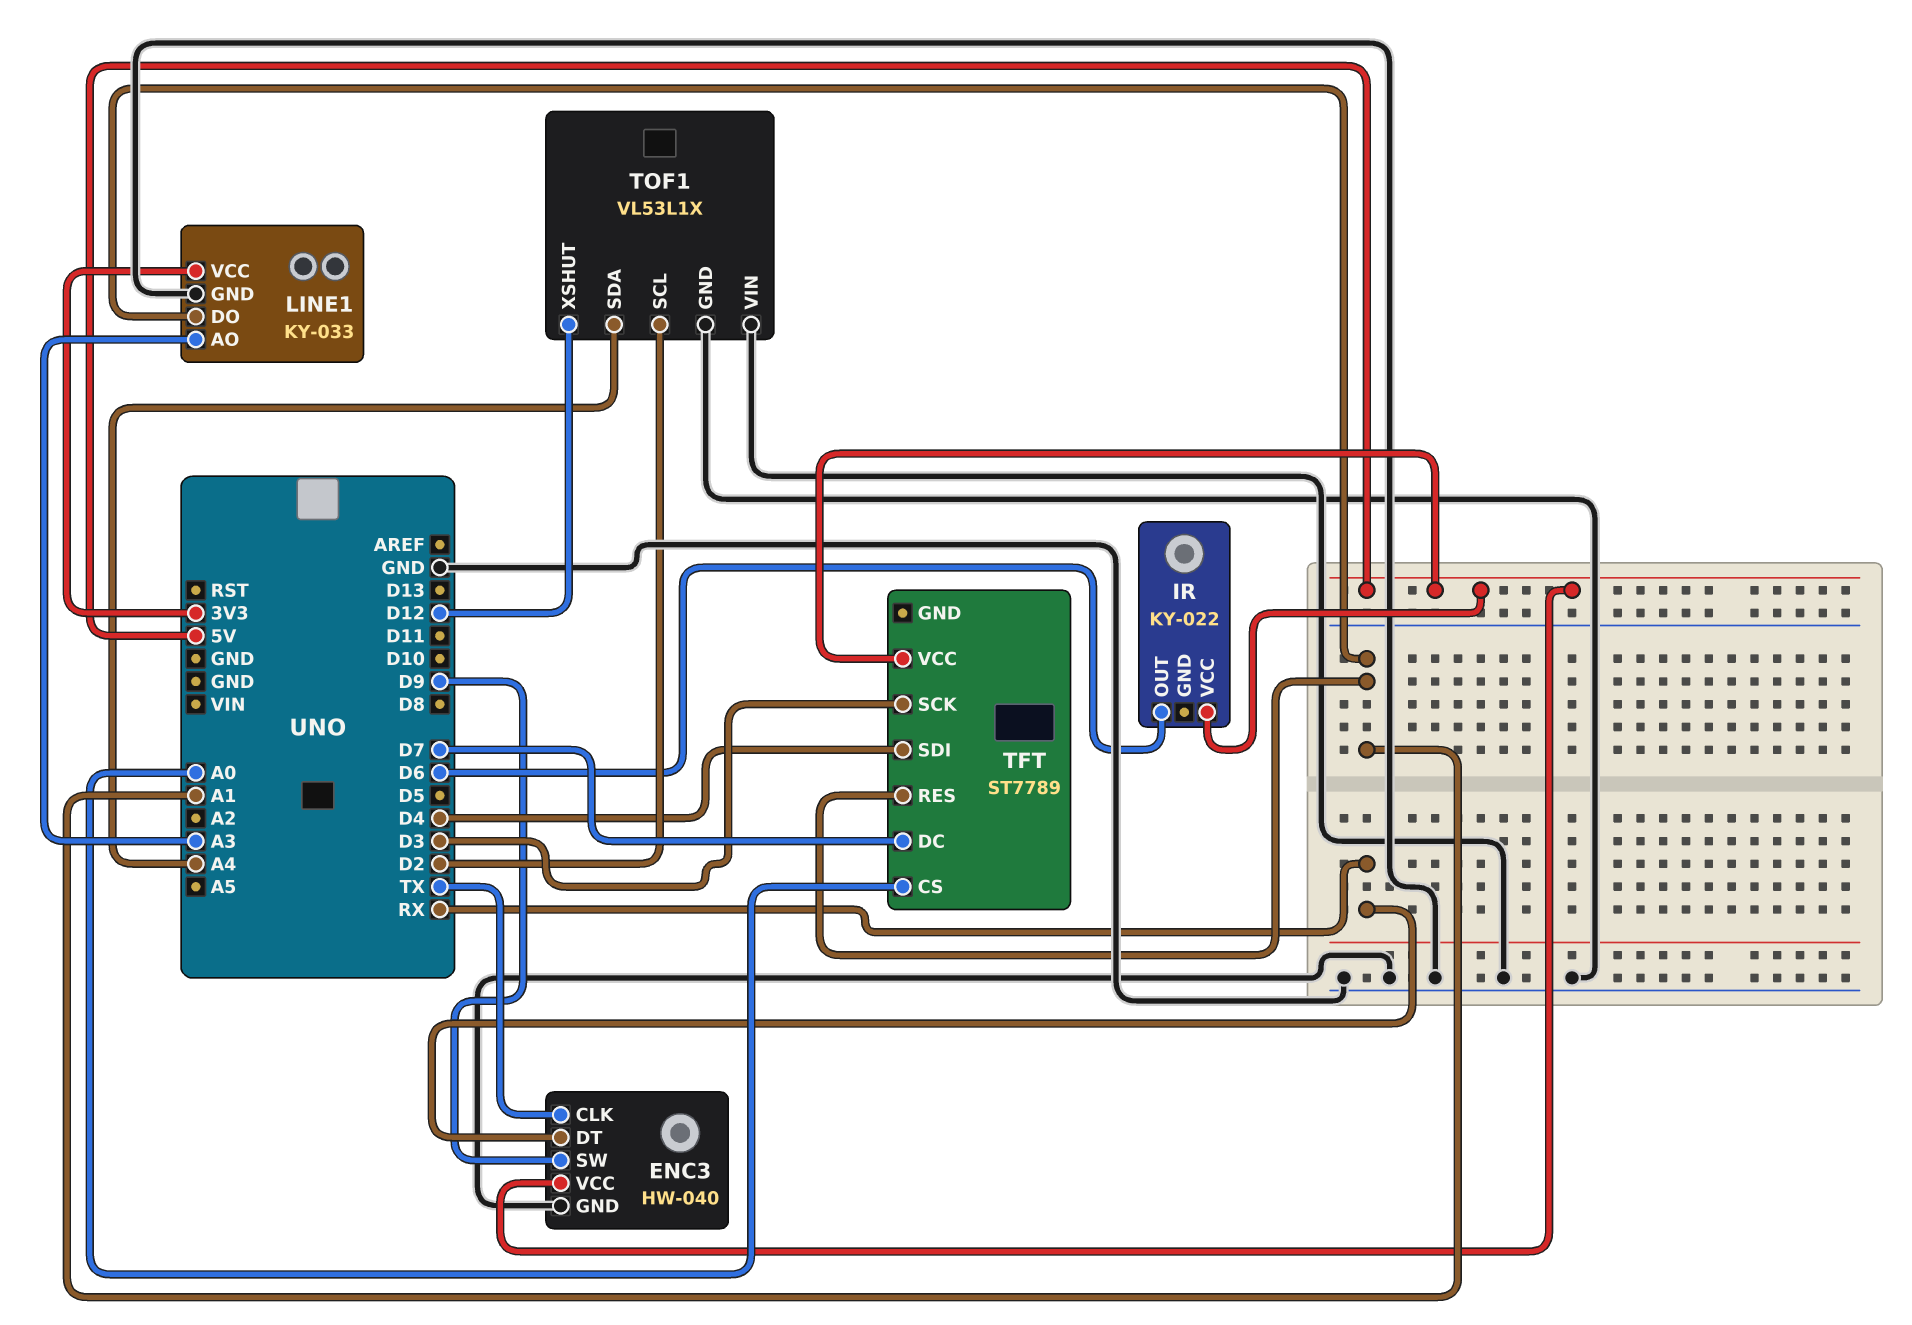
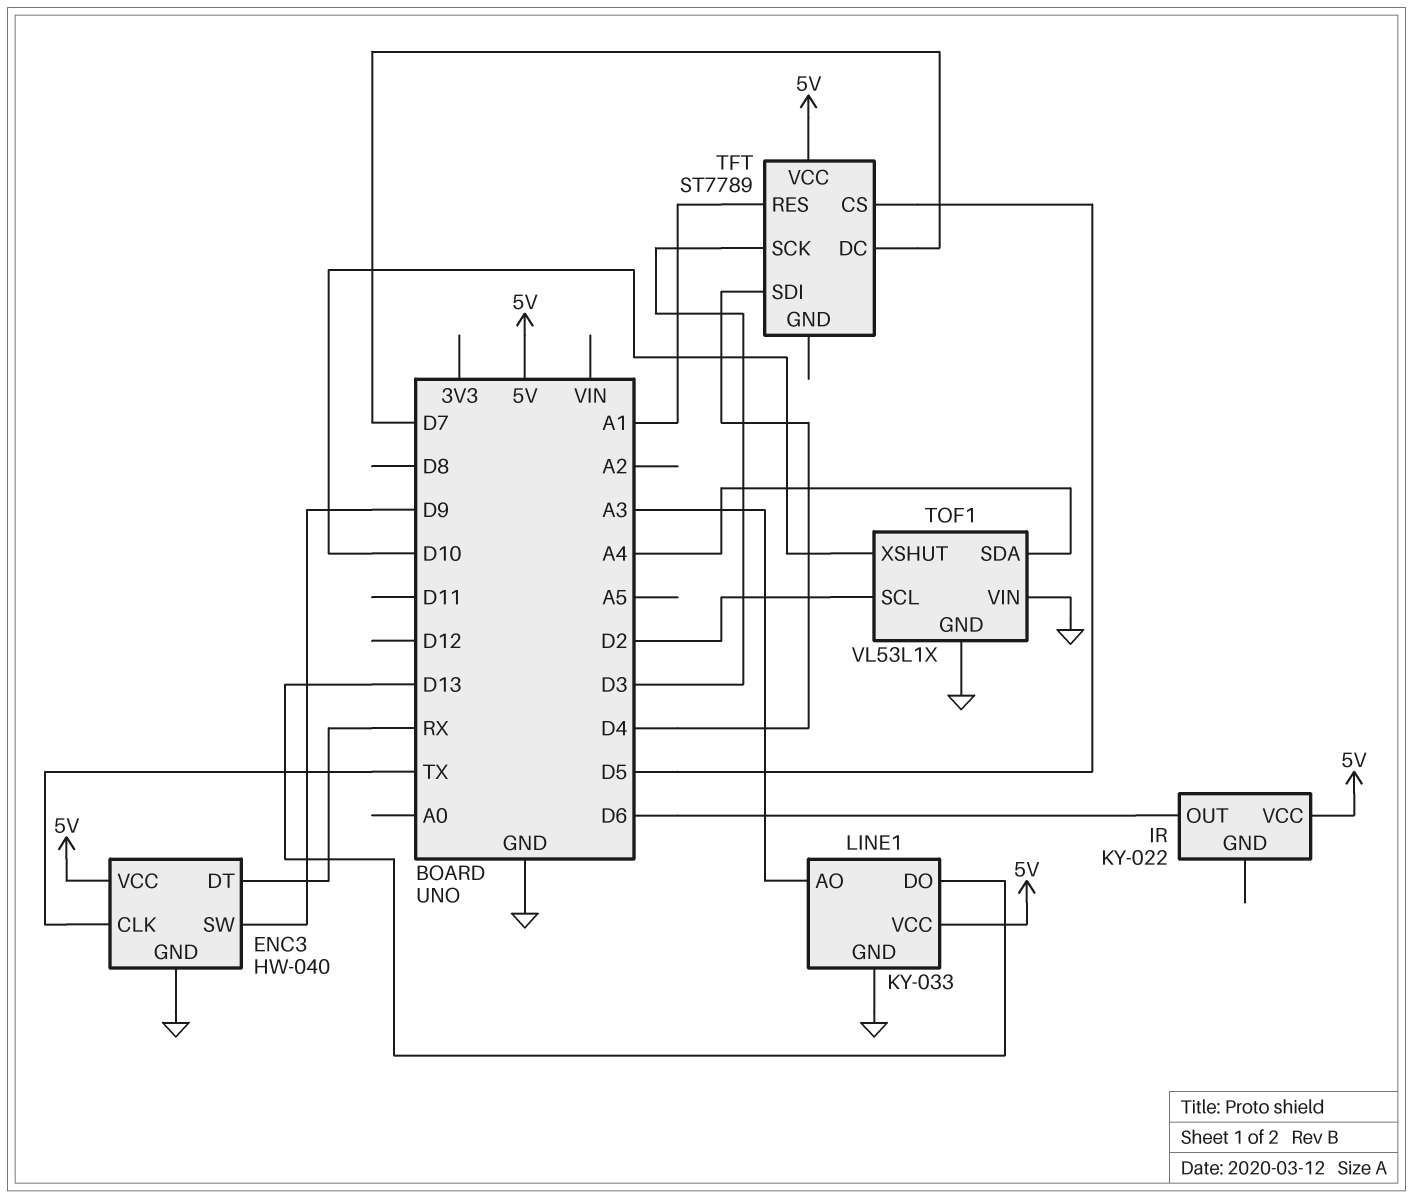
LINE1 pin DO: A1 -> D13
LINE1 pin VCC: 3V3 -> 5V
TFT pin CS: A0 -> D5
TOF1 pin XSHUT: D12 -> D10

